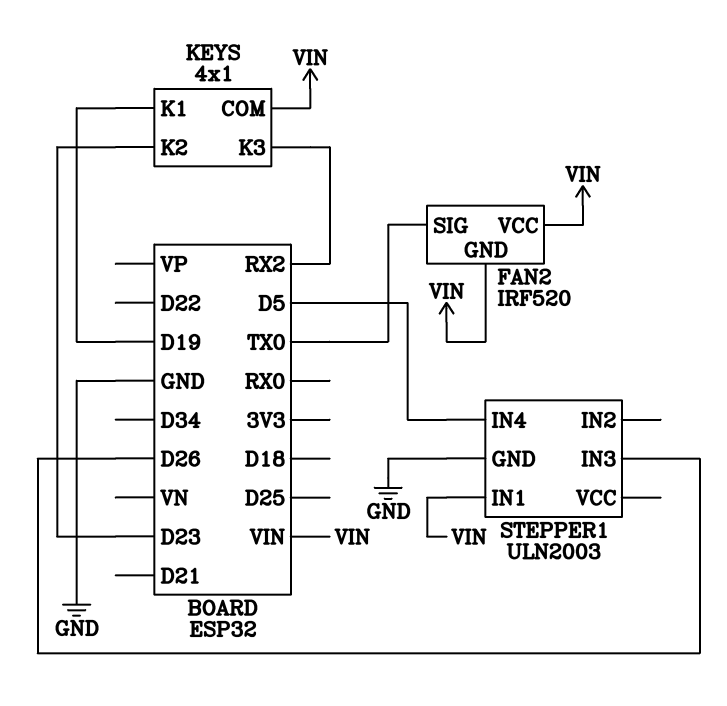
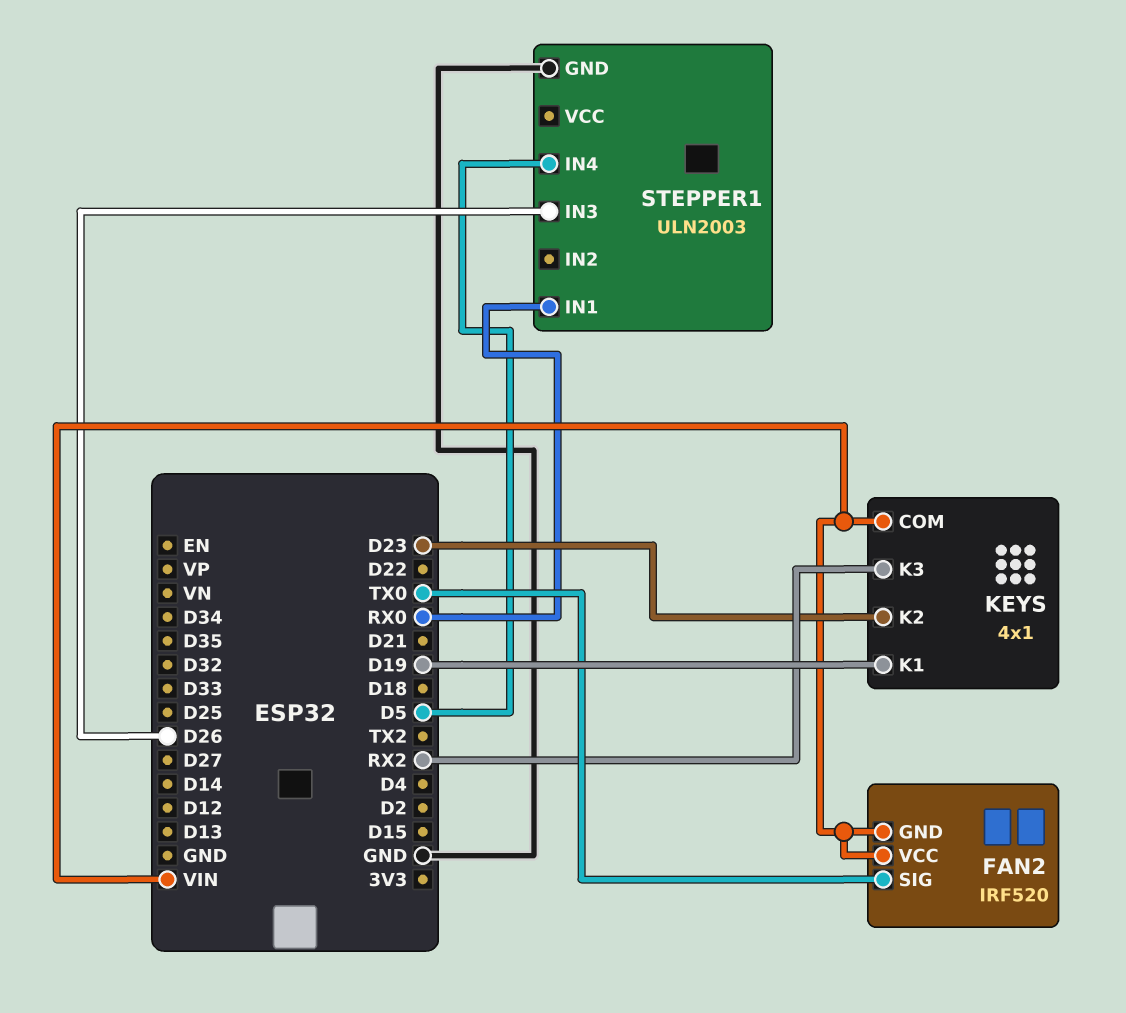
STEPPER1 pin IN1: VIN -> RX0

